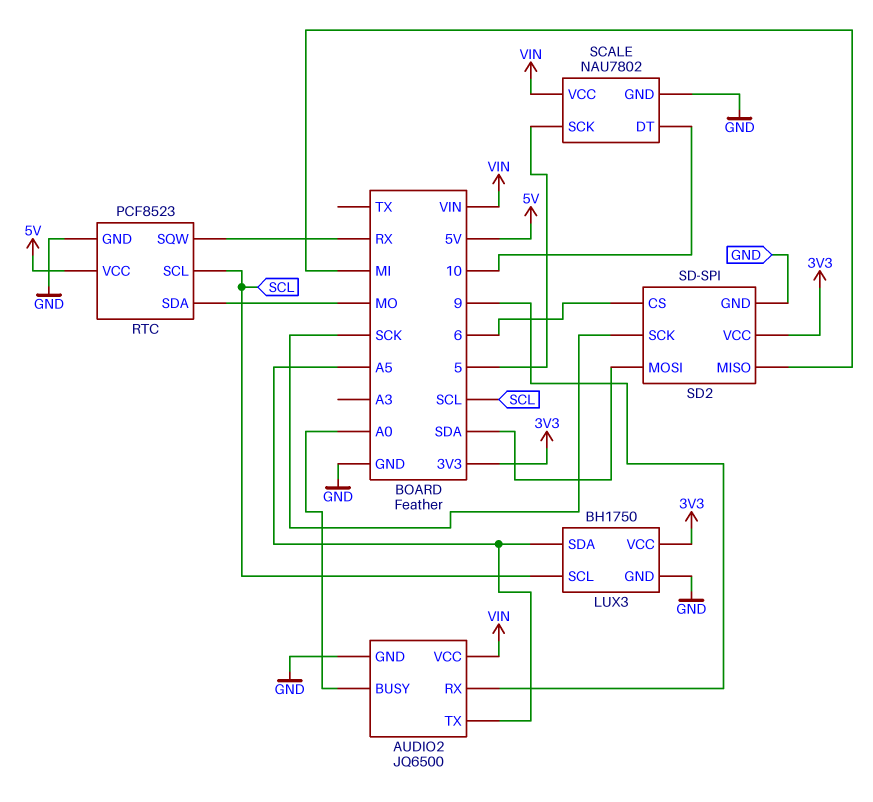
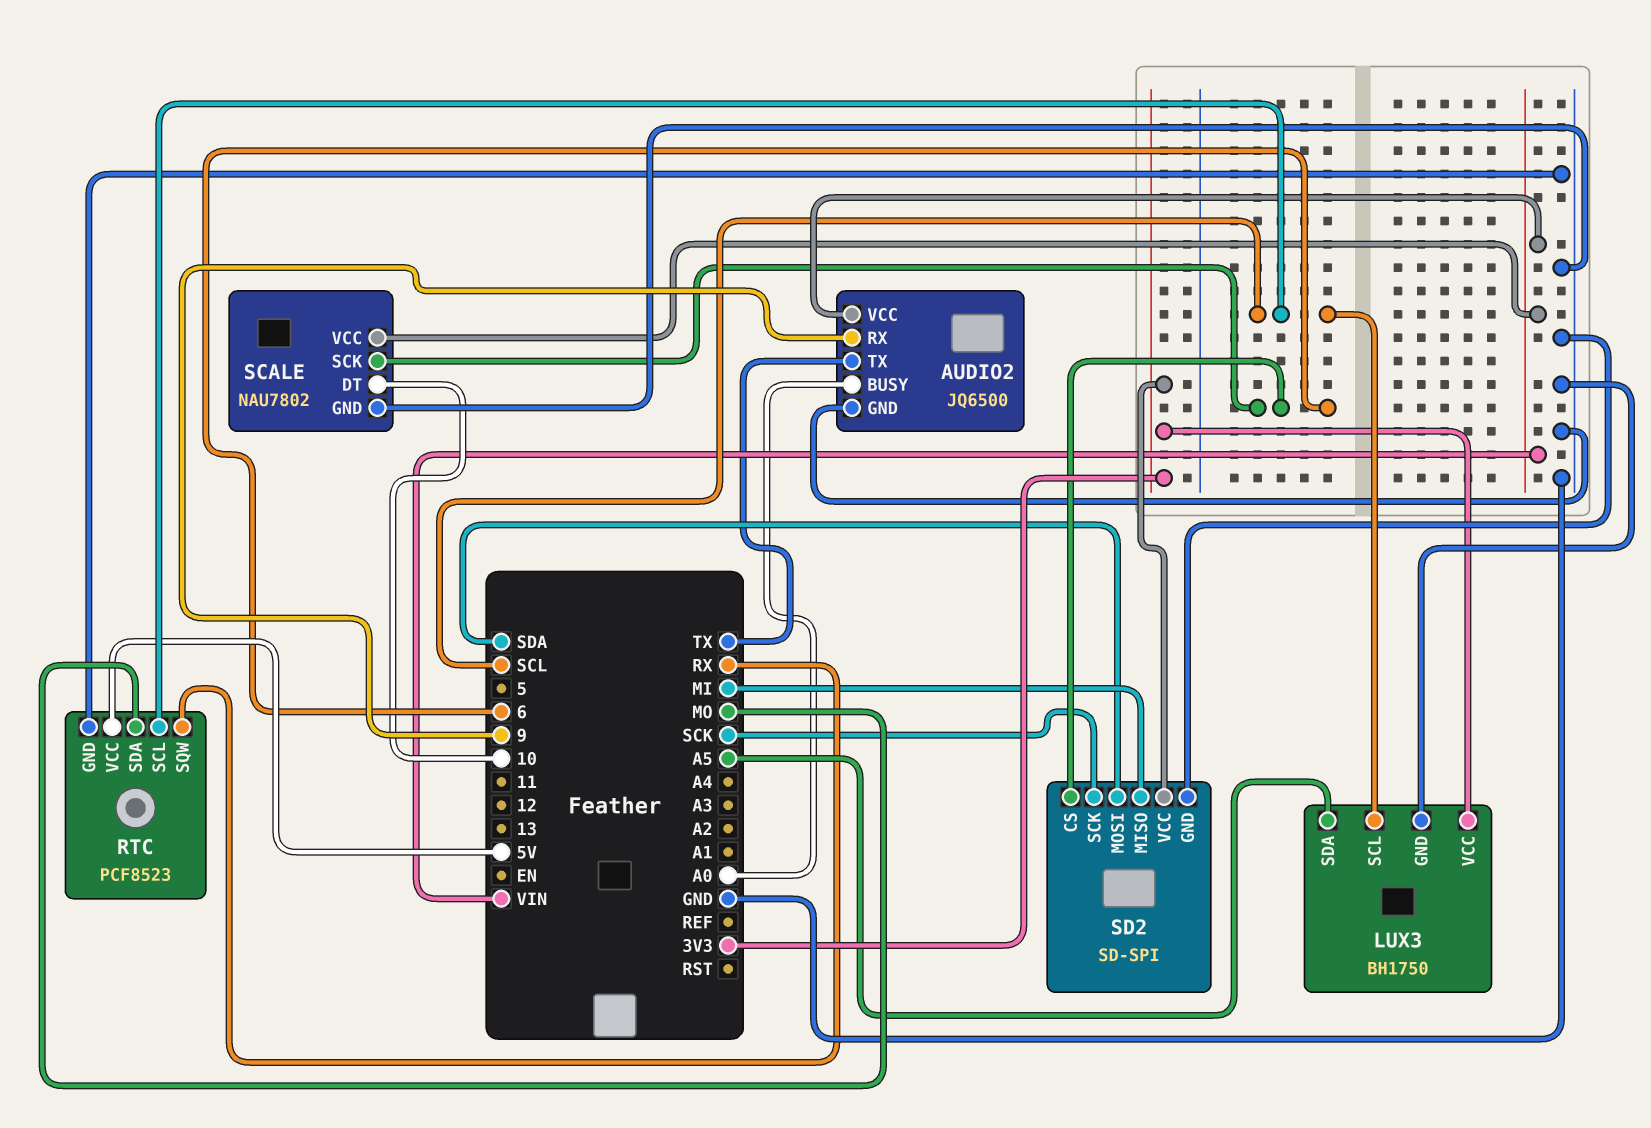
AUDIO2 pin TX: A5 -> TX
SCALE pin SCK: 5 -> 6

